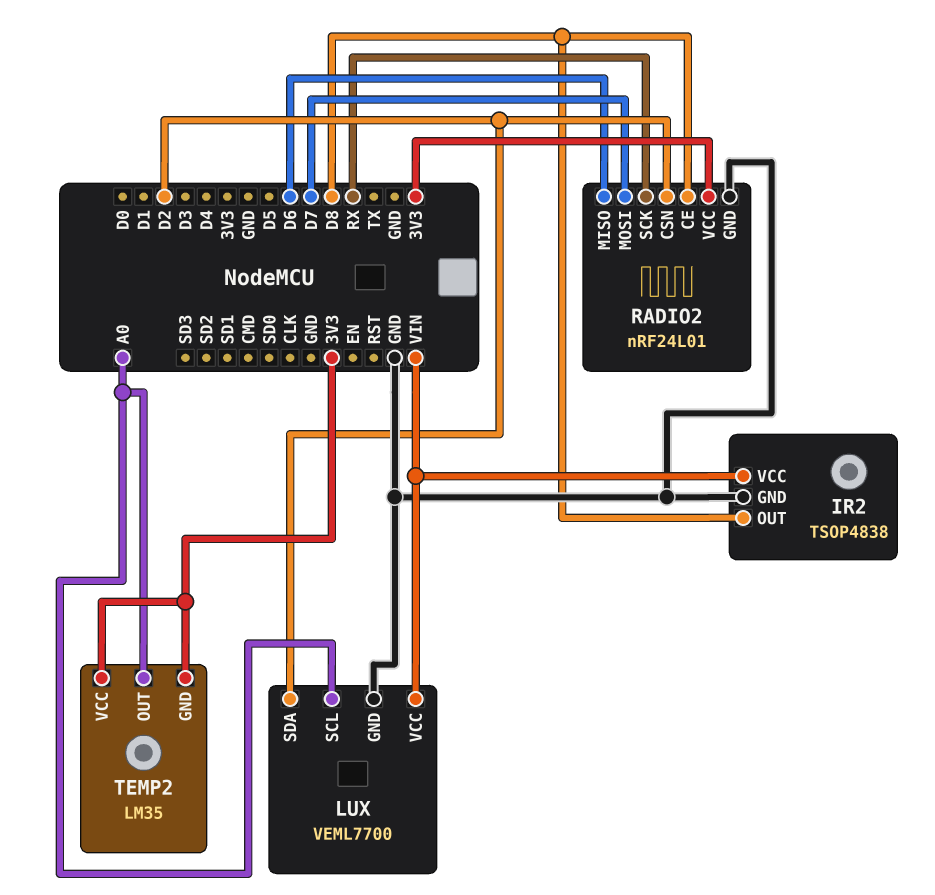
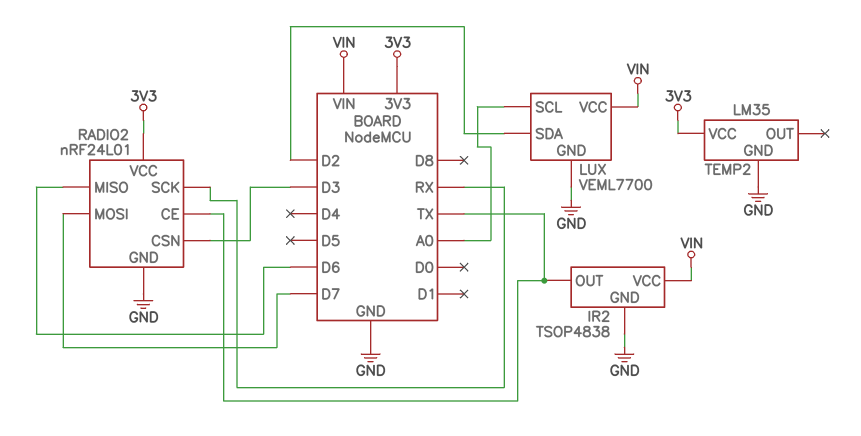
IR2 pin OUT: D8 -> TX
RADIO2 pin CE: D8 -> TX
RADIO2 pin CSN: D2 -> D3
TEMP2 pin GND: 3V3 -> GND
TEMP2 pin OUT: A0 -> none

